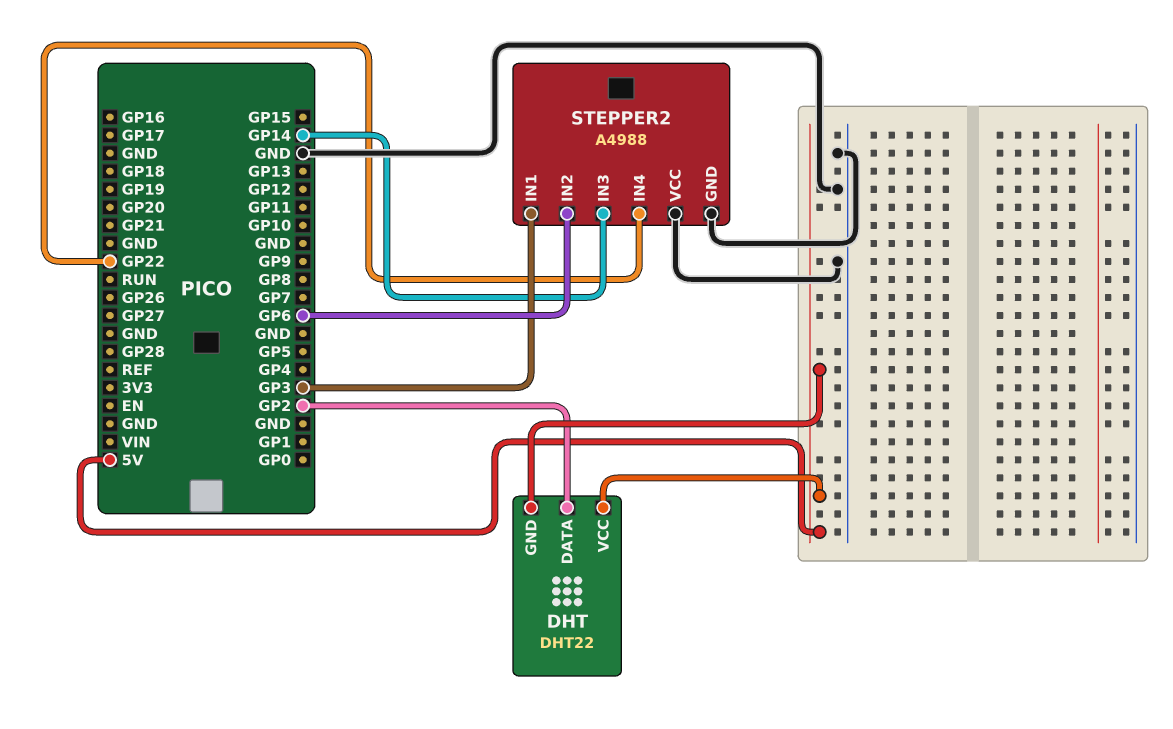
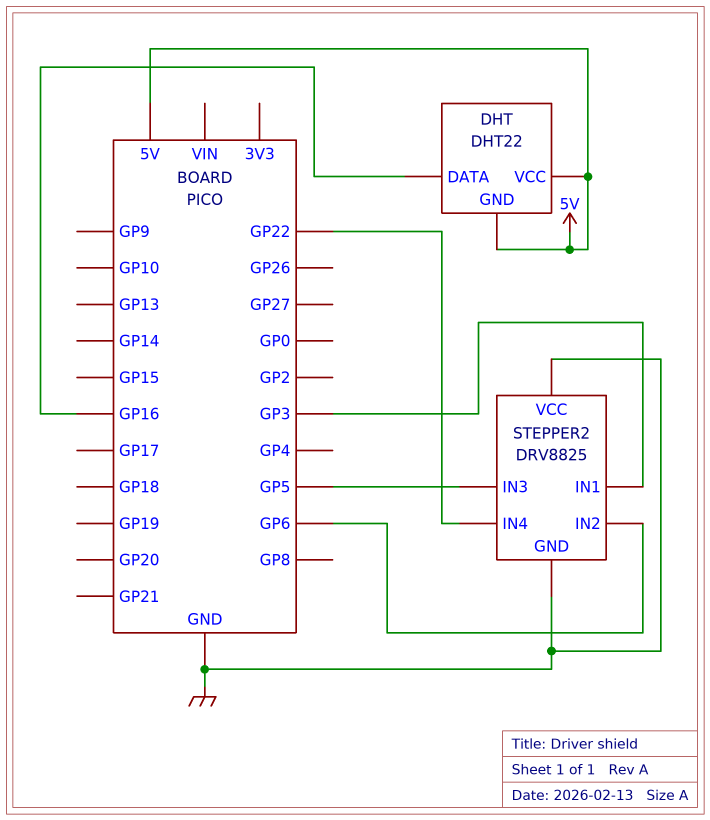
DHT pin DATA: GP2 -> GP16
STEPPER2: A4988 -> DRV8825
STEPPER2 pin IN3: GP14 -> GP5

